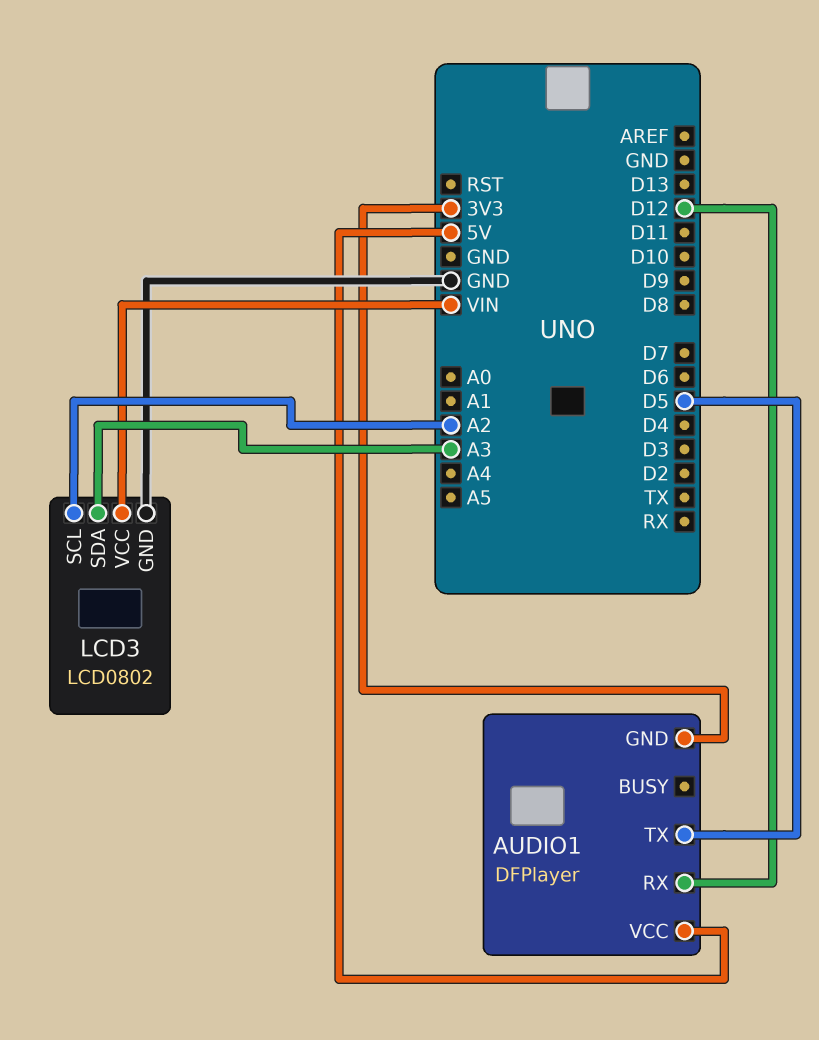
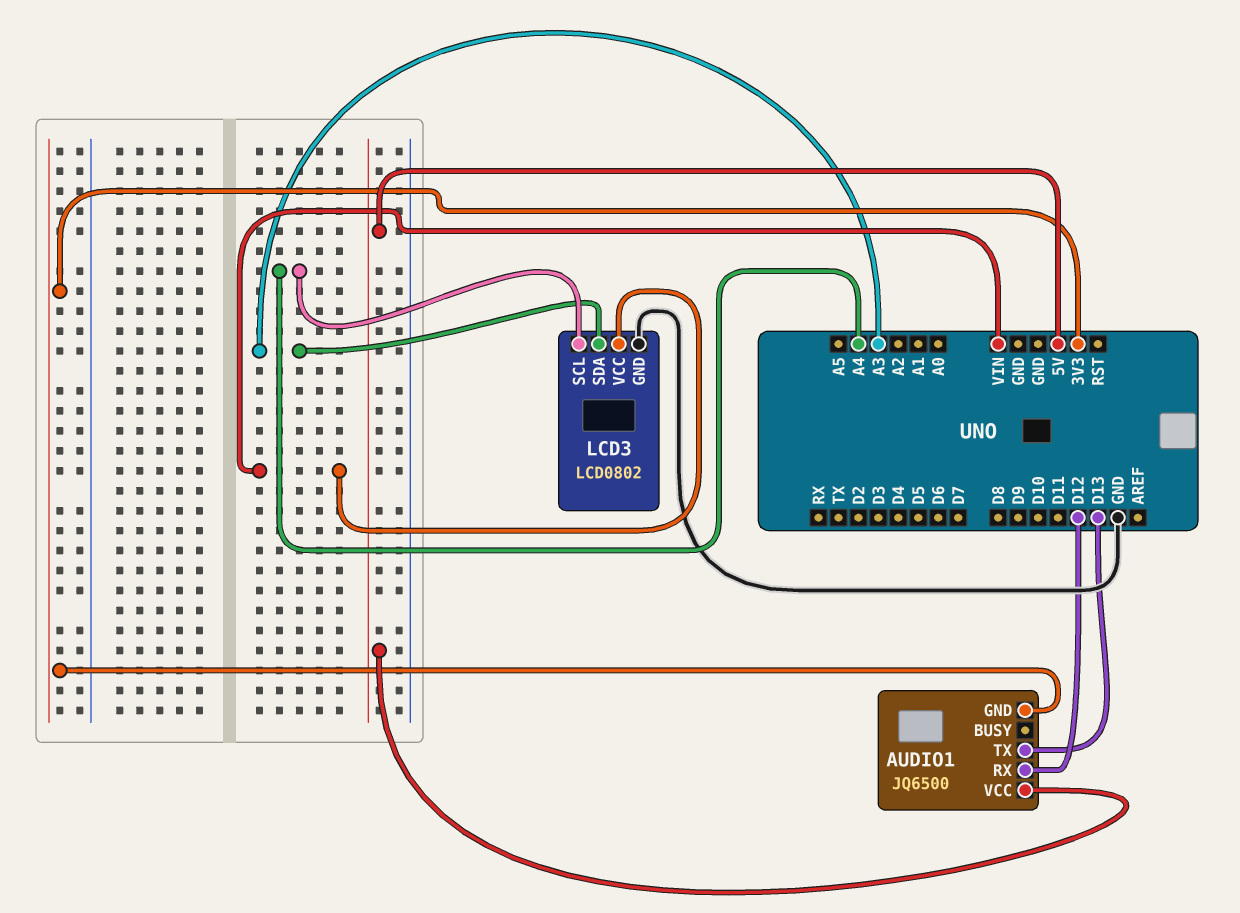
AUDIO1: DFPlayer -> JQ6500
AUDIO1 pin TX: D5 -> D13
LCD3 pin SCL: A2 -> A4

